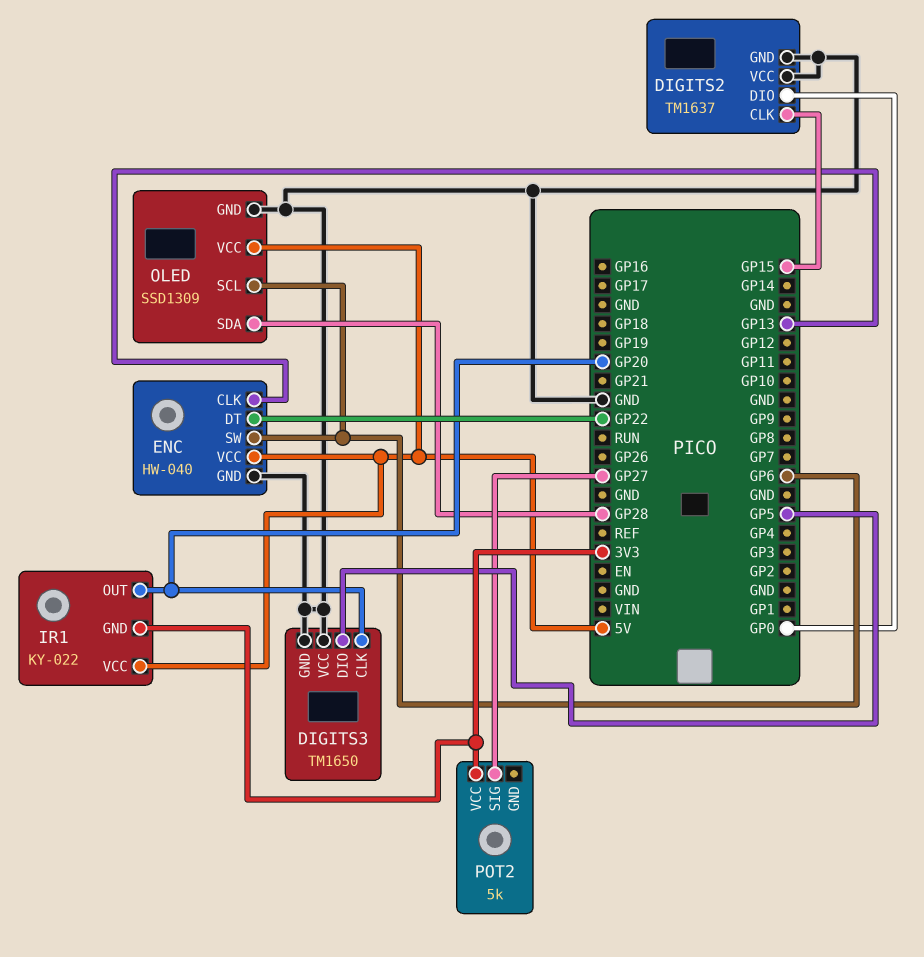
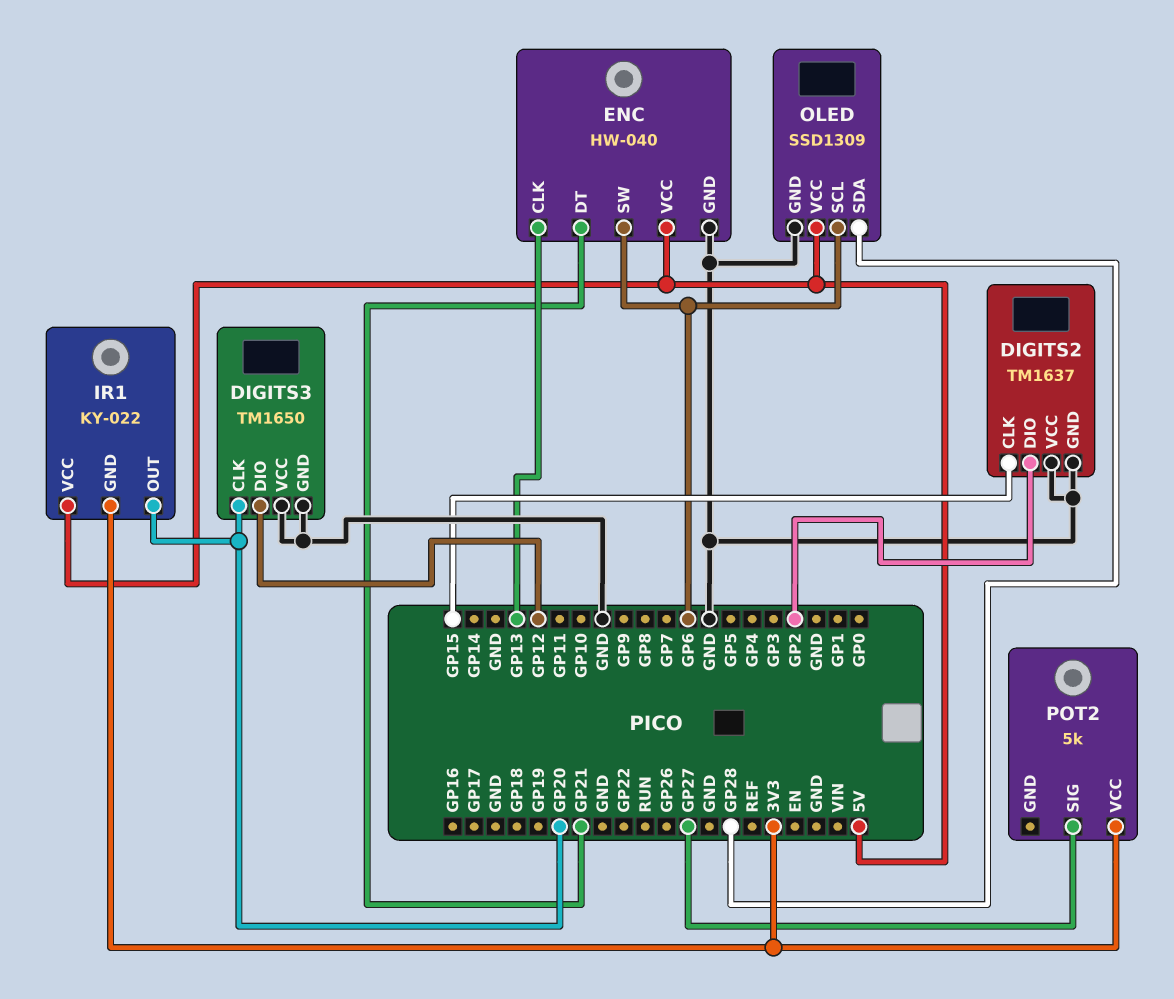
DIGITS2 pin DIO: GP0 -> GP2
DIGITS3 pin DIO: GP5 -> GP12
ENC pin DT: GP22 -> GP21

